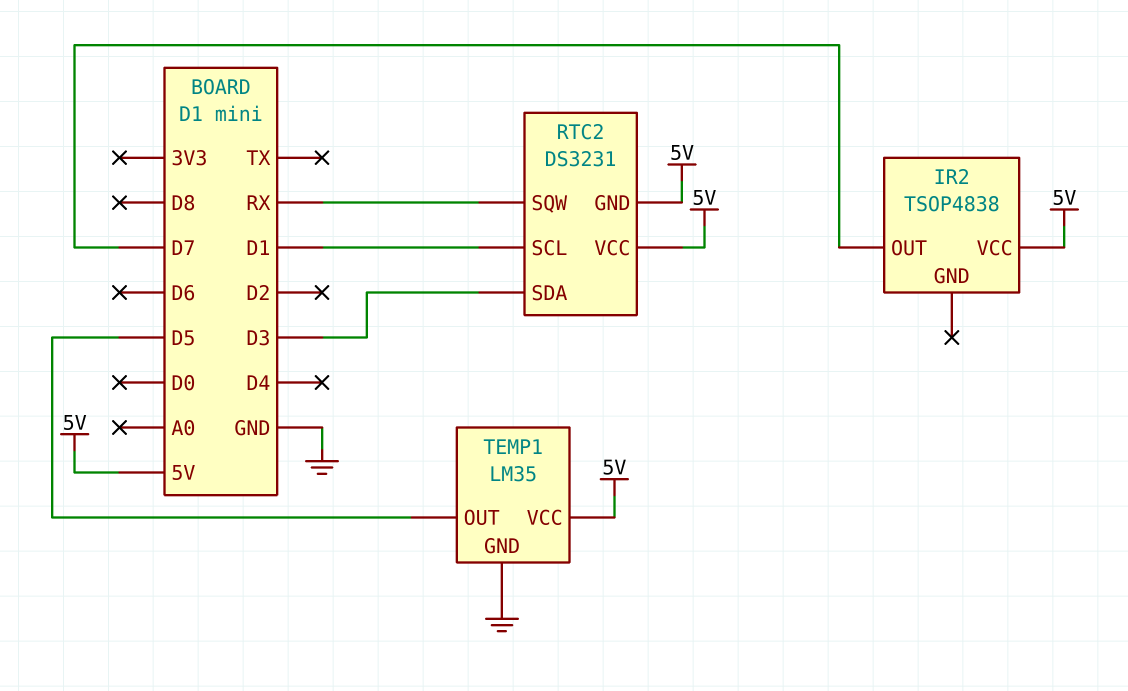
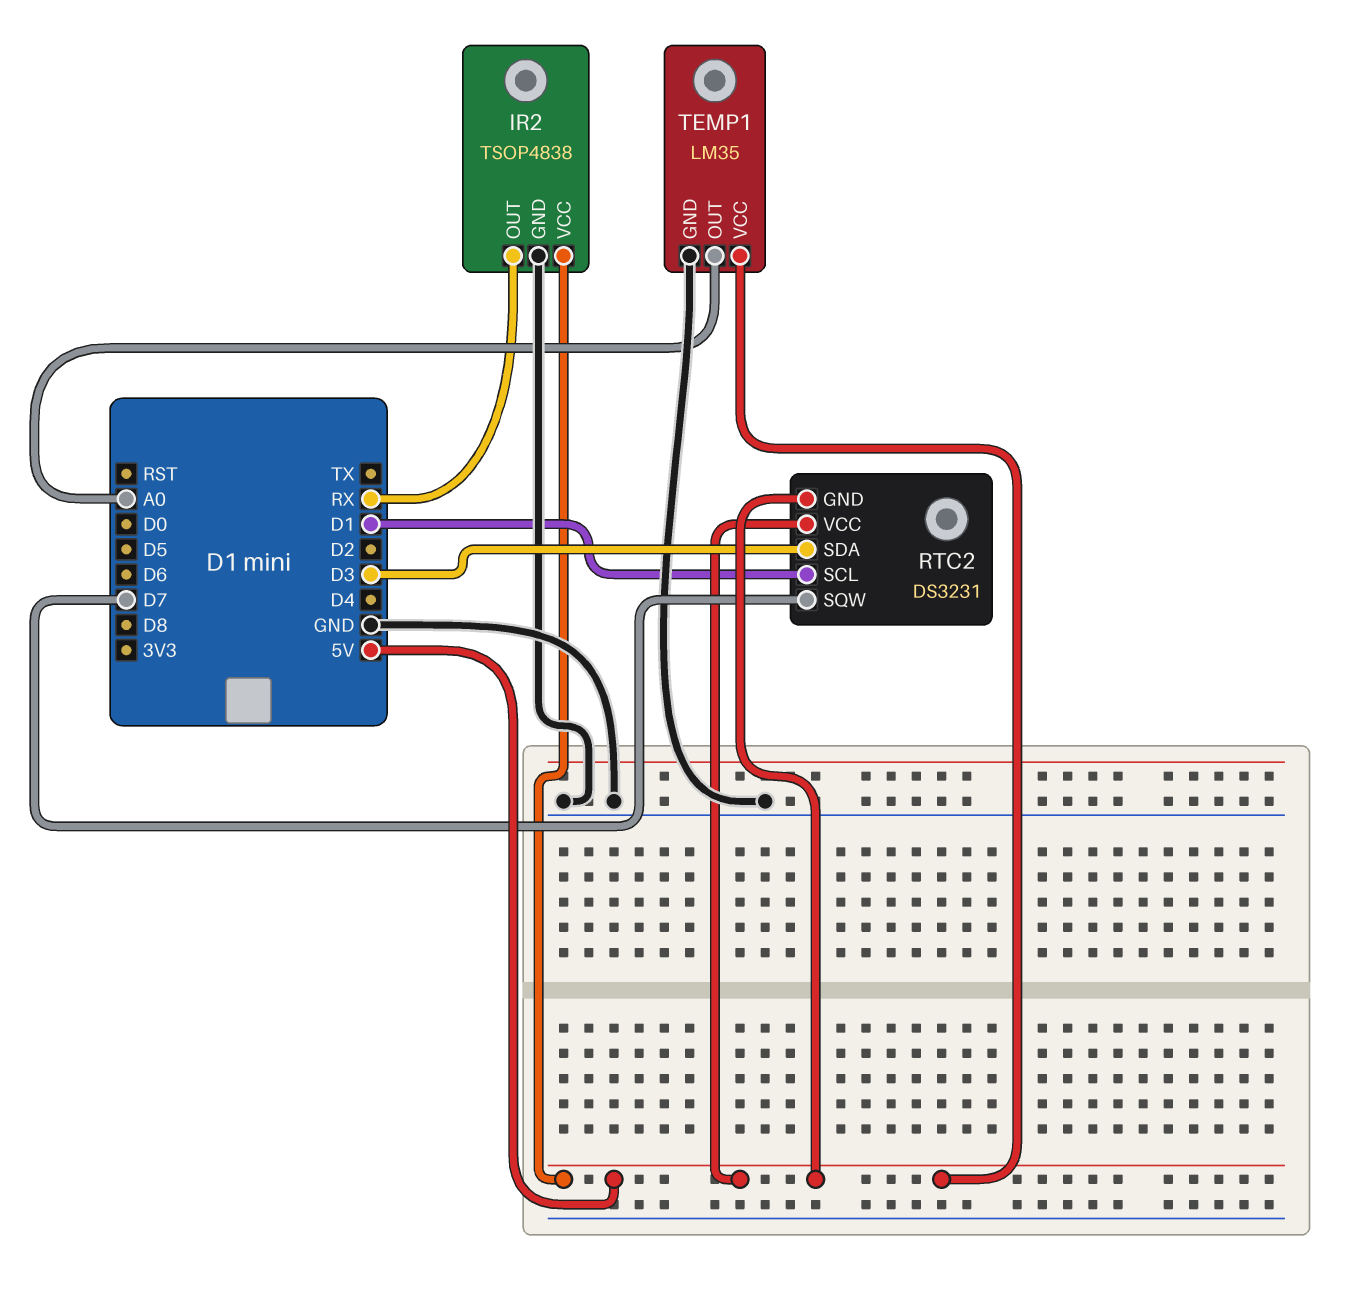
IR2 pin GND: none -> GND
IR2 pin OUT: D7 -> RX
RTC2 pin SQW: RX -> D7
TEMP1 pin OUT: D5 -> A0

